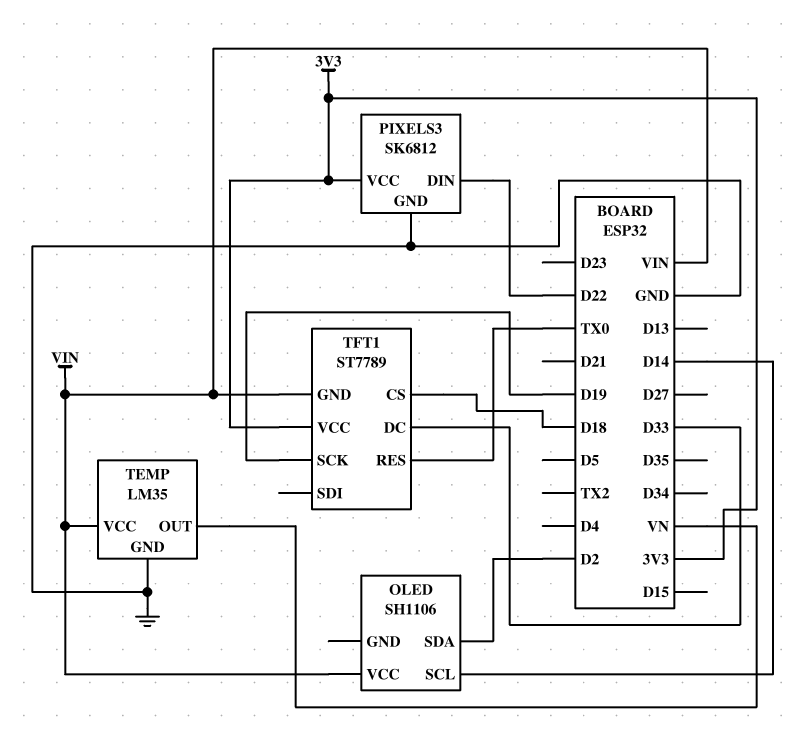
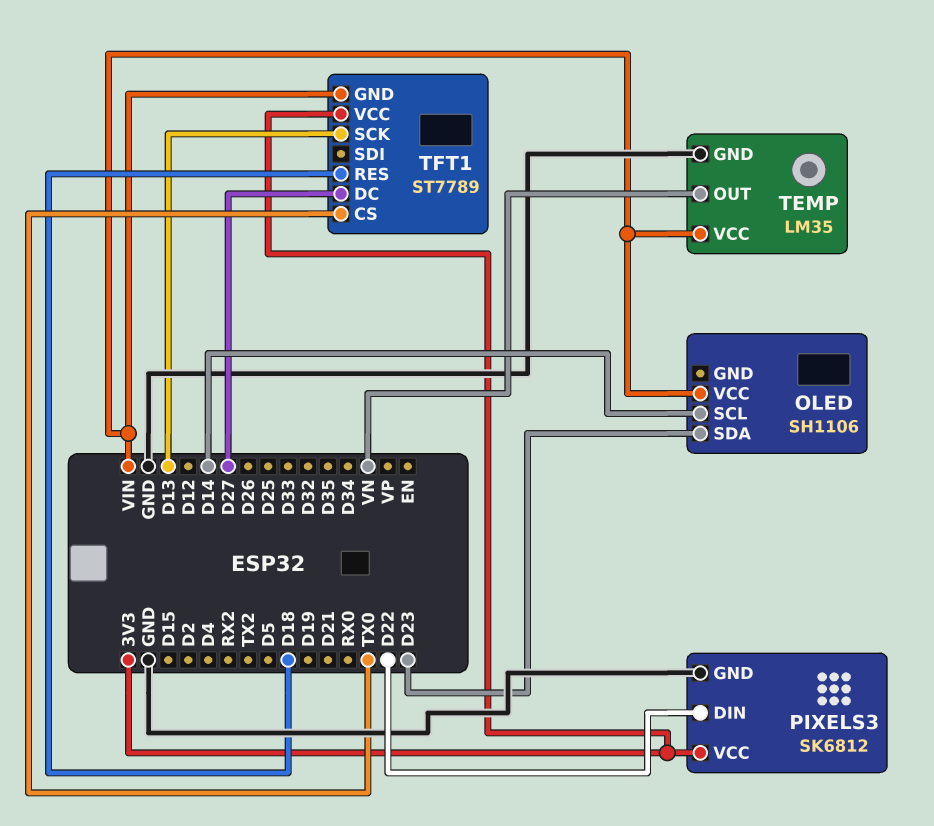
OLED pin SDA: D2 -> D23
TFT1 pin CS: D18 -> TX0
TFT1 pin DC: D33 -> D27
TFT1 pin RES: TX0 -> D18
TFT1 pin SCK: D19 -> D13

